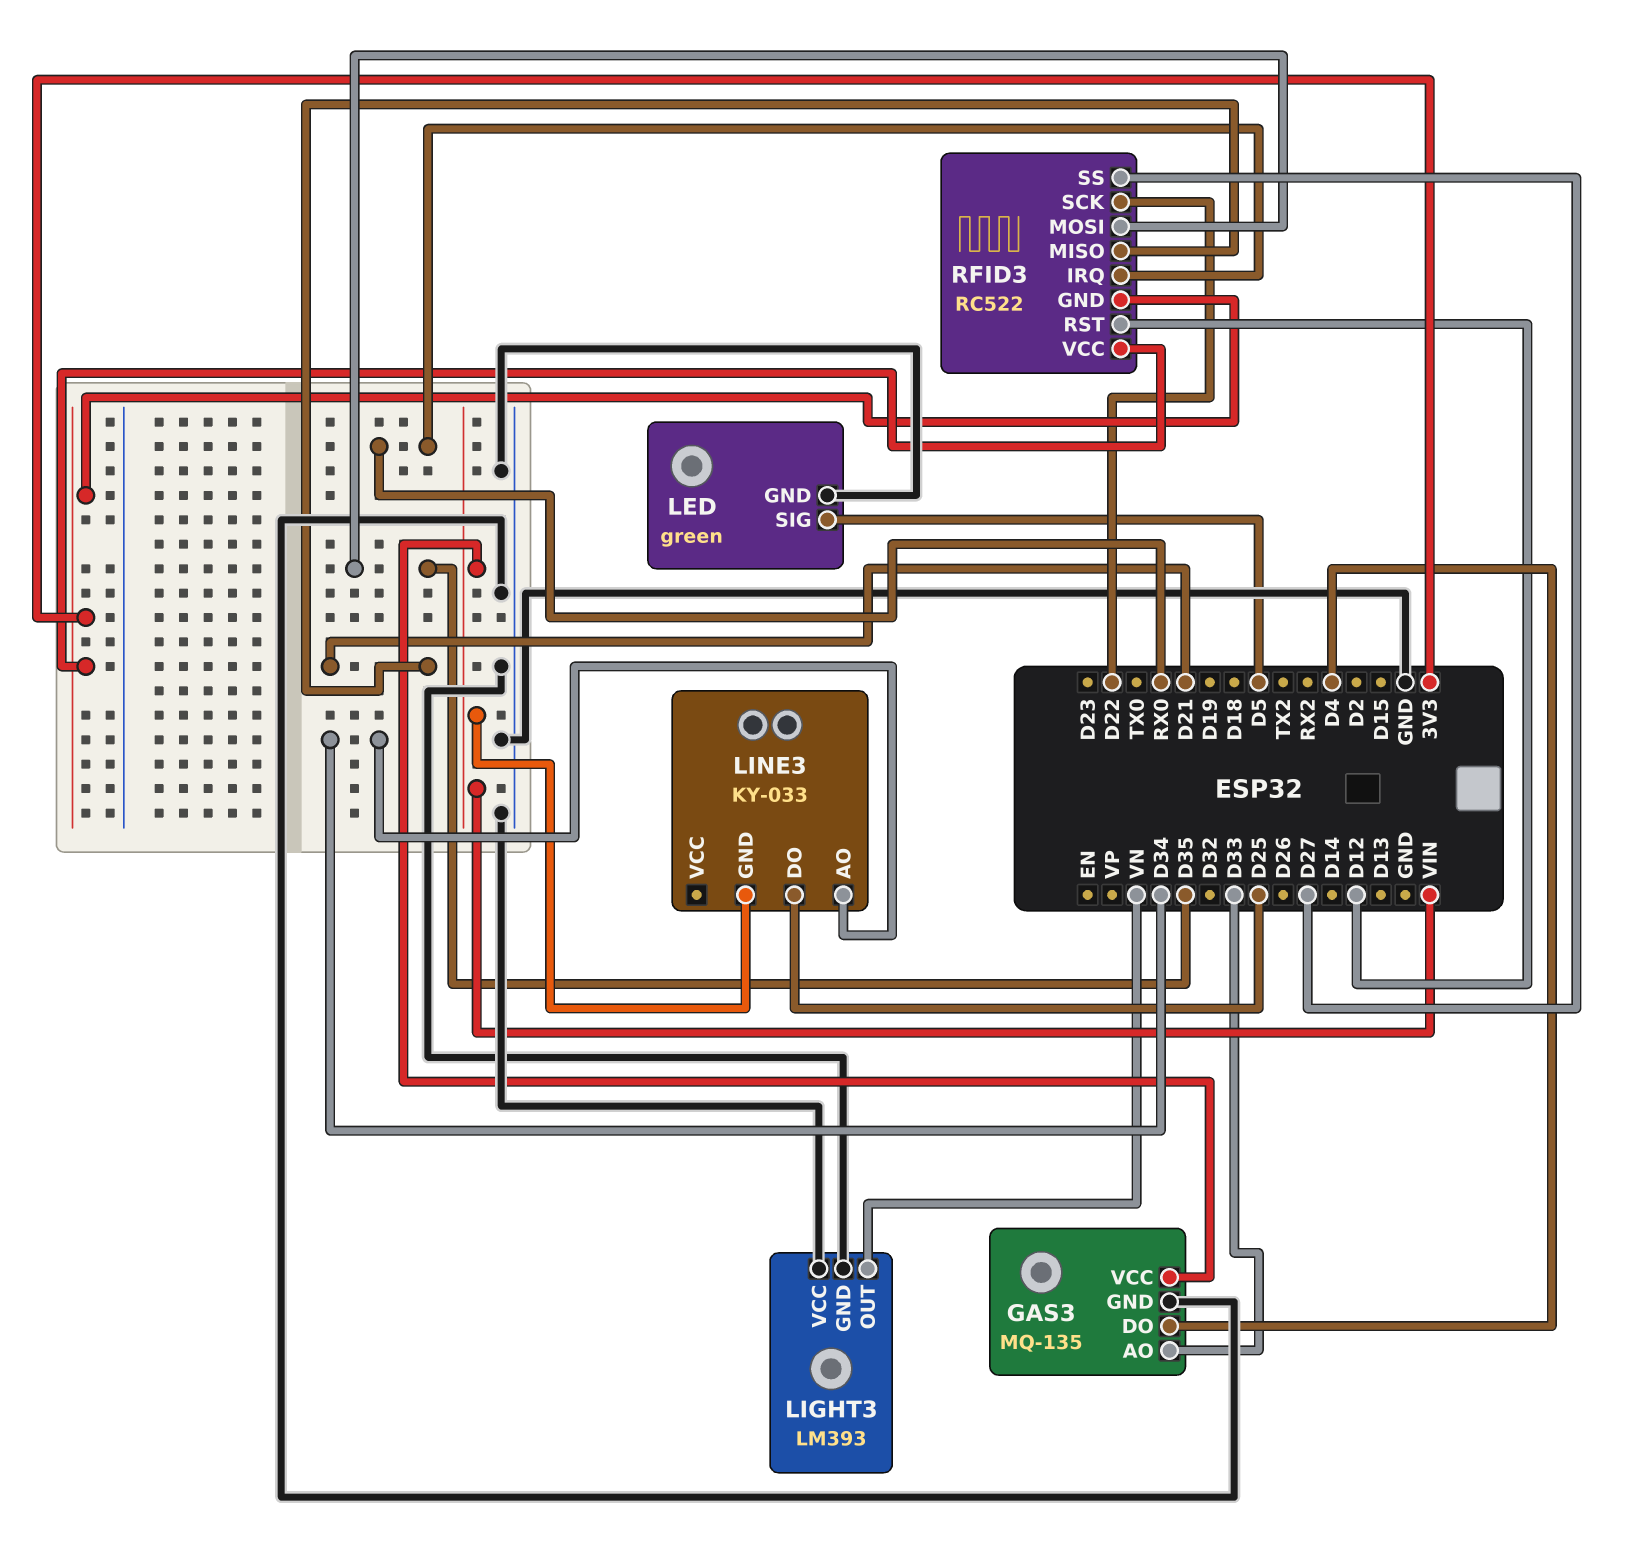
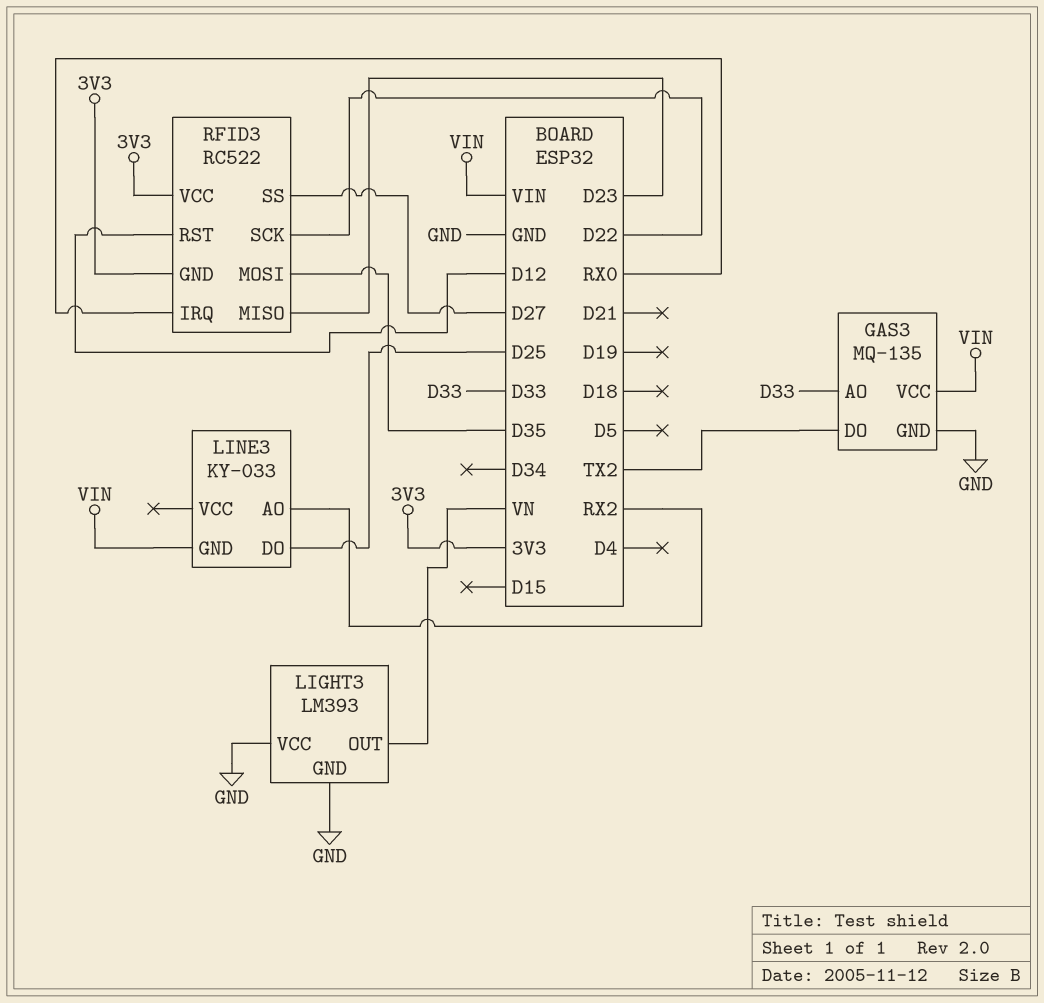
GAS3 pin DO: D4 -> TX2
LED: green -> none
LED pin GND: GND -> none
LED pin SIG: D5 -> none
LINE3 pin AO: D34 -> RX2
RFID3 pin MISO: D21 -> D23

